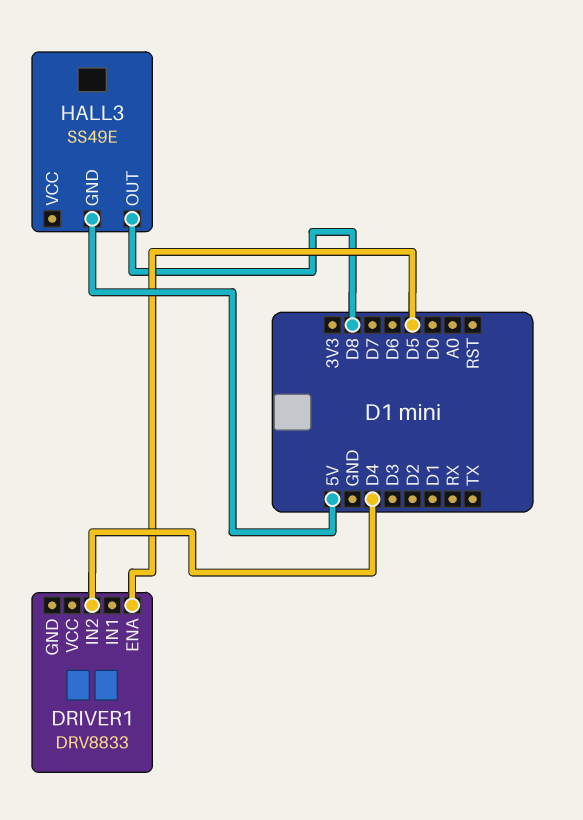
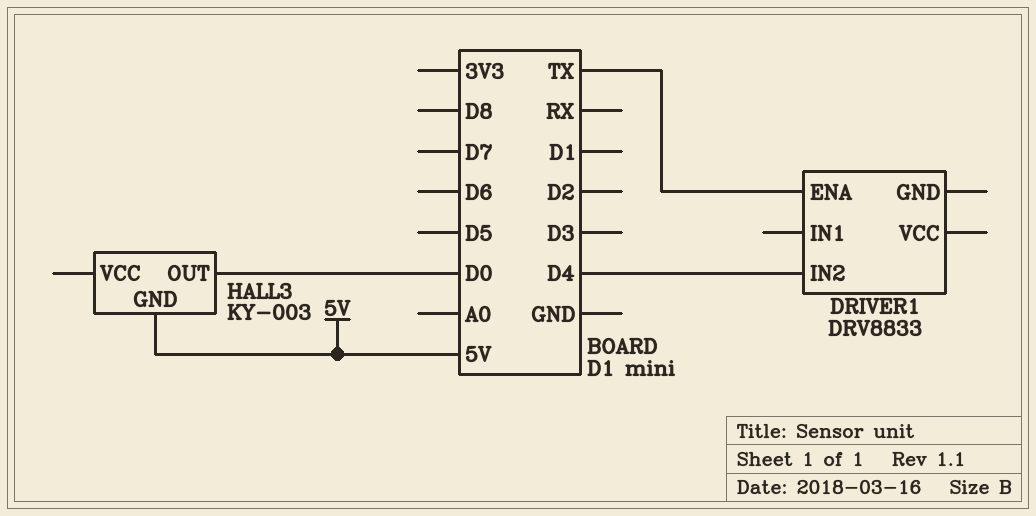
DRIVER1 pin ENA: D5 -> TX
HALL3: SS49E -> KY-003
HALL3 pin OUT: D8 -> D0

